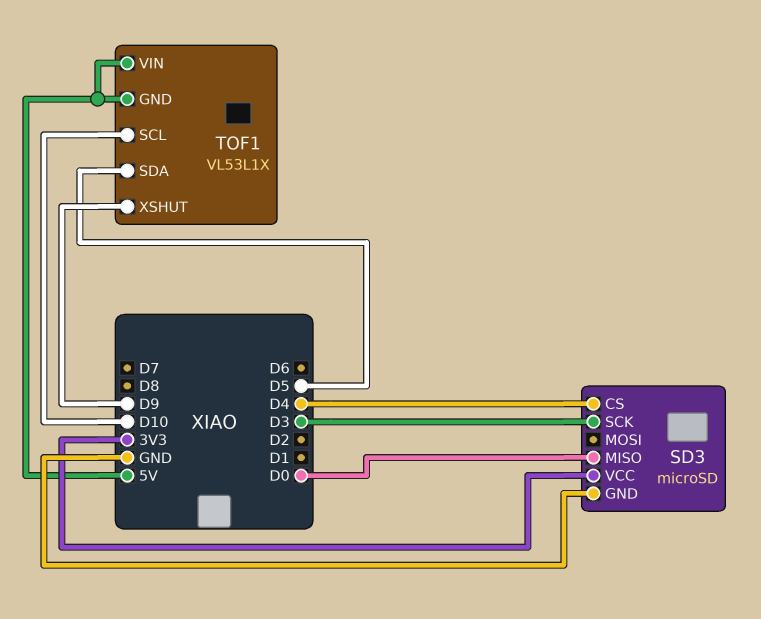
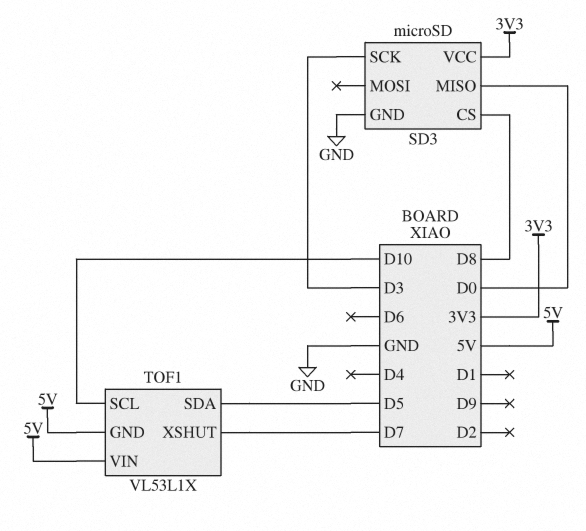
SD3 pin CS: D4 -> D8
TOF1 pin XSHUT: D9 -> D7

